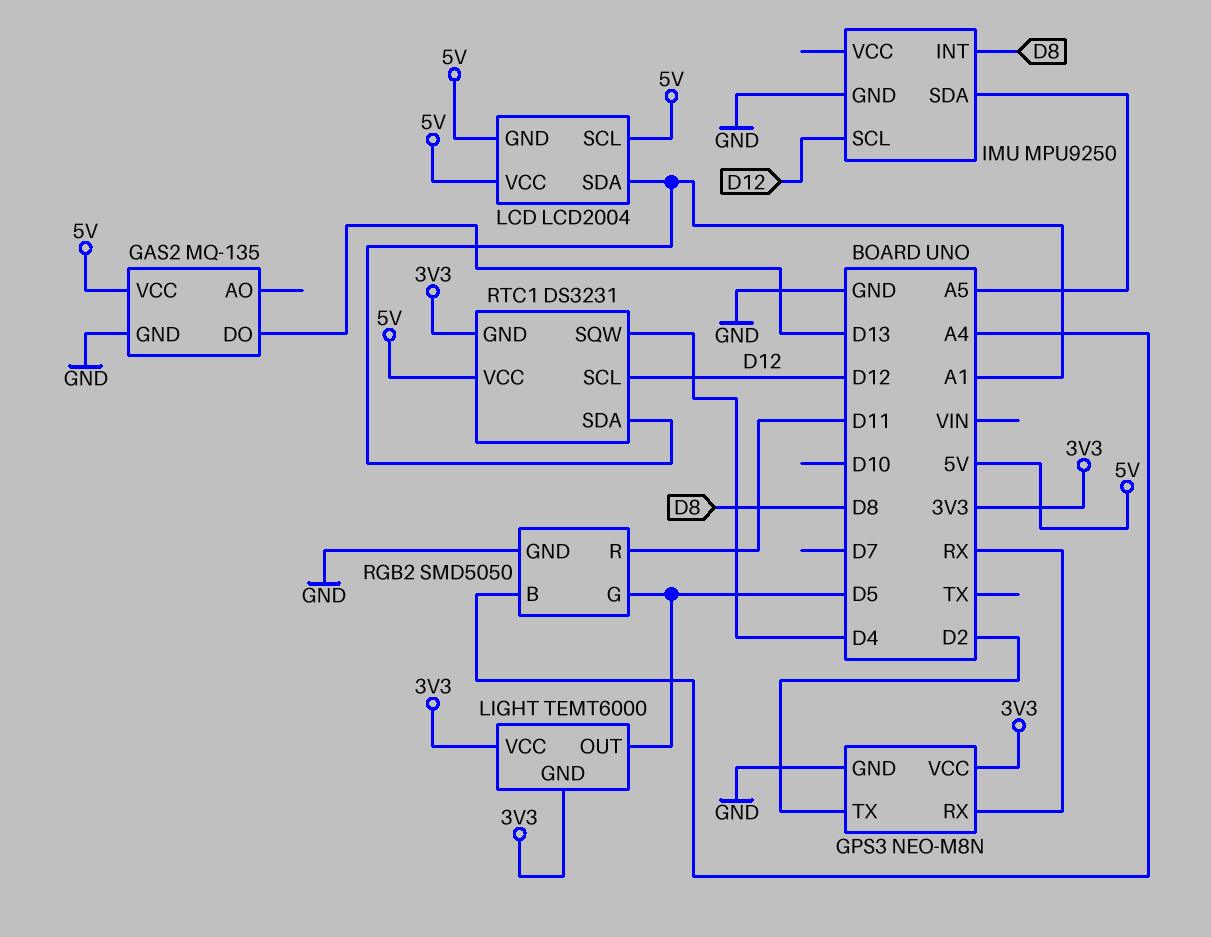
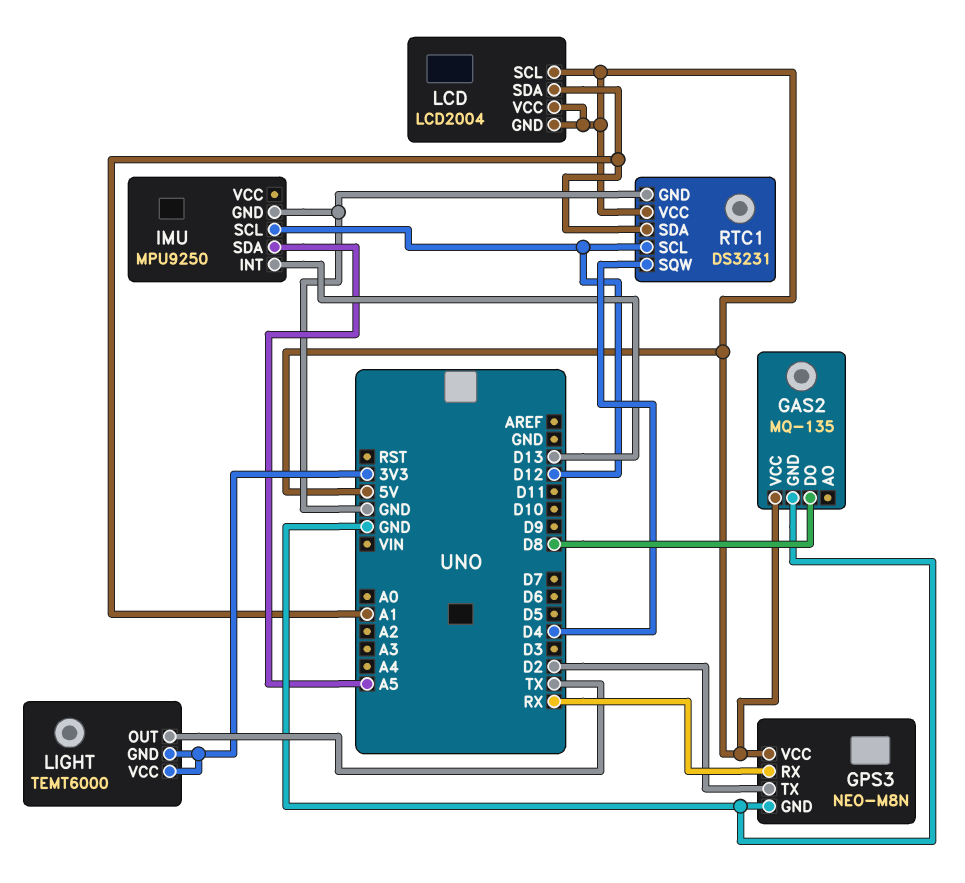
GAS2 pin DO: D13 -> D8
GPS3 pin VCC: 3V3 -> 5V
IMU pin INT: D8 -> D13
LIGHT pin OUT: D5 -> TX
RGB2: SMD5050 -> none
RGB2 pin B: A4 -> none
RGB2 pin G: D5 -> none
RGB2 pin GND: GND -> none
RGB2 pin R: D11 -> none
RTC1 pin GND: 3V3 -> GND

